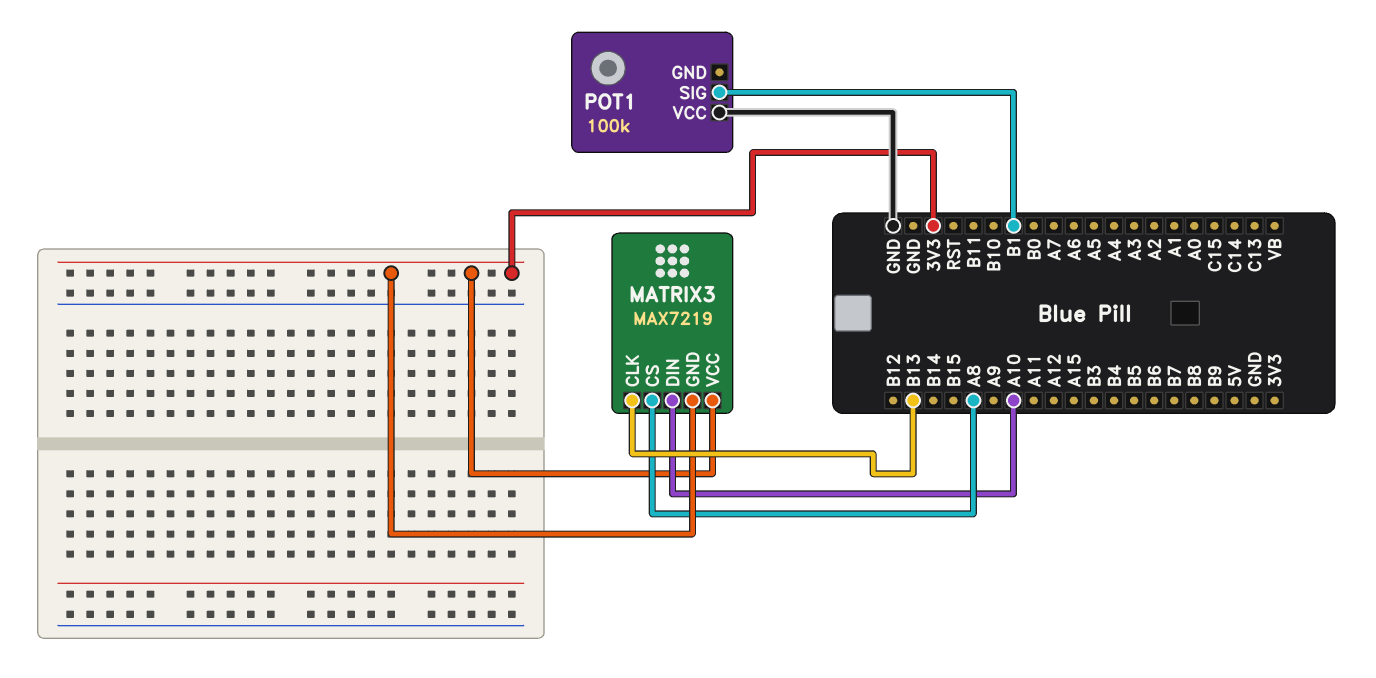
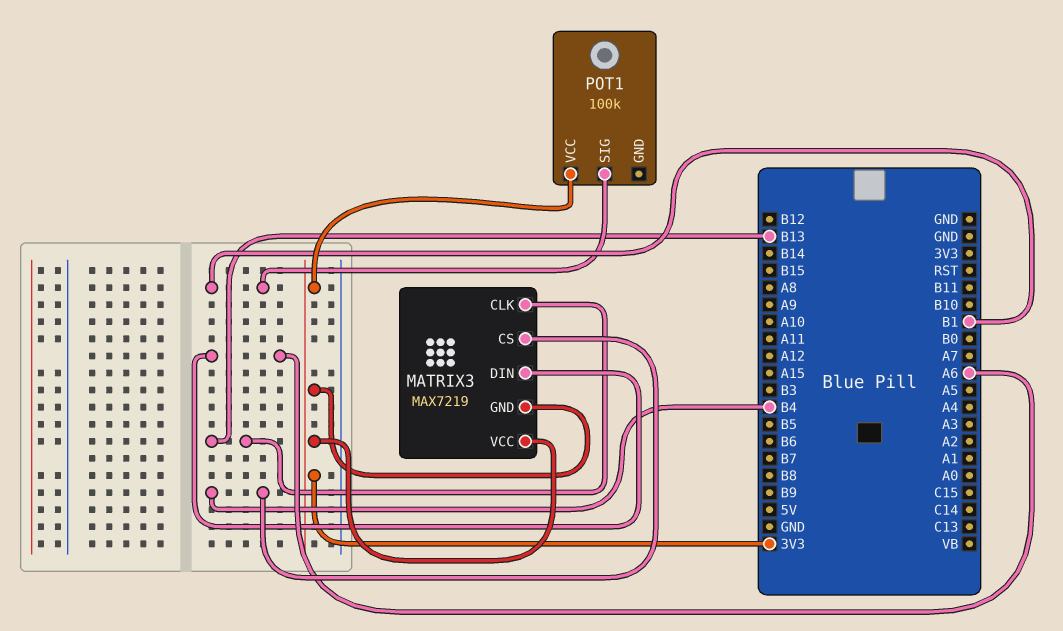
MATRIX3 pin CS: A8 -> B4
MATRIX3 pin DIN: A10 -> A6
POT1 pin VCC: GND -> 3V3

